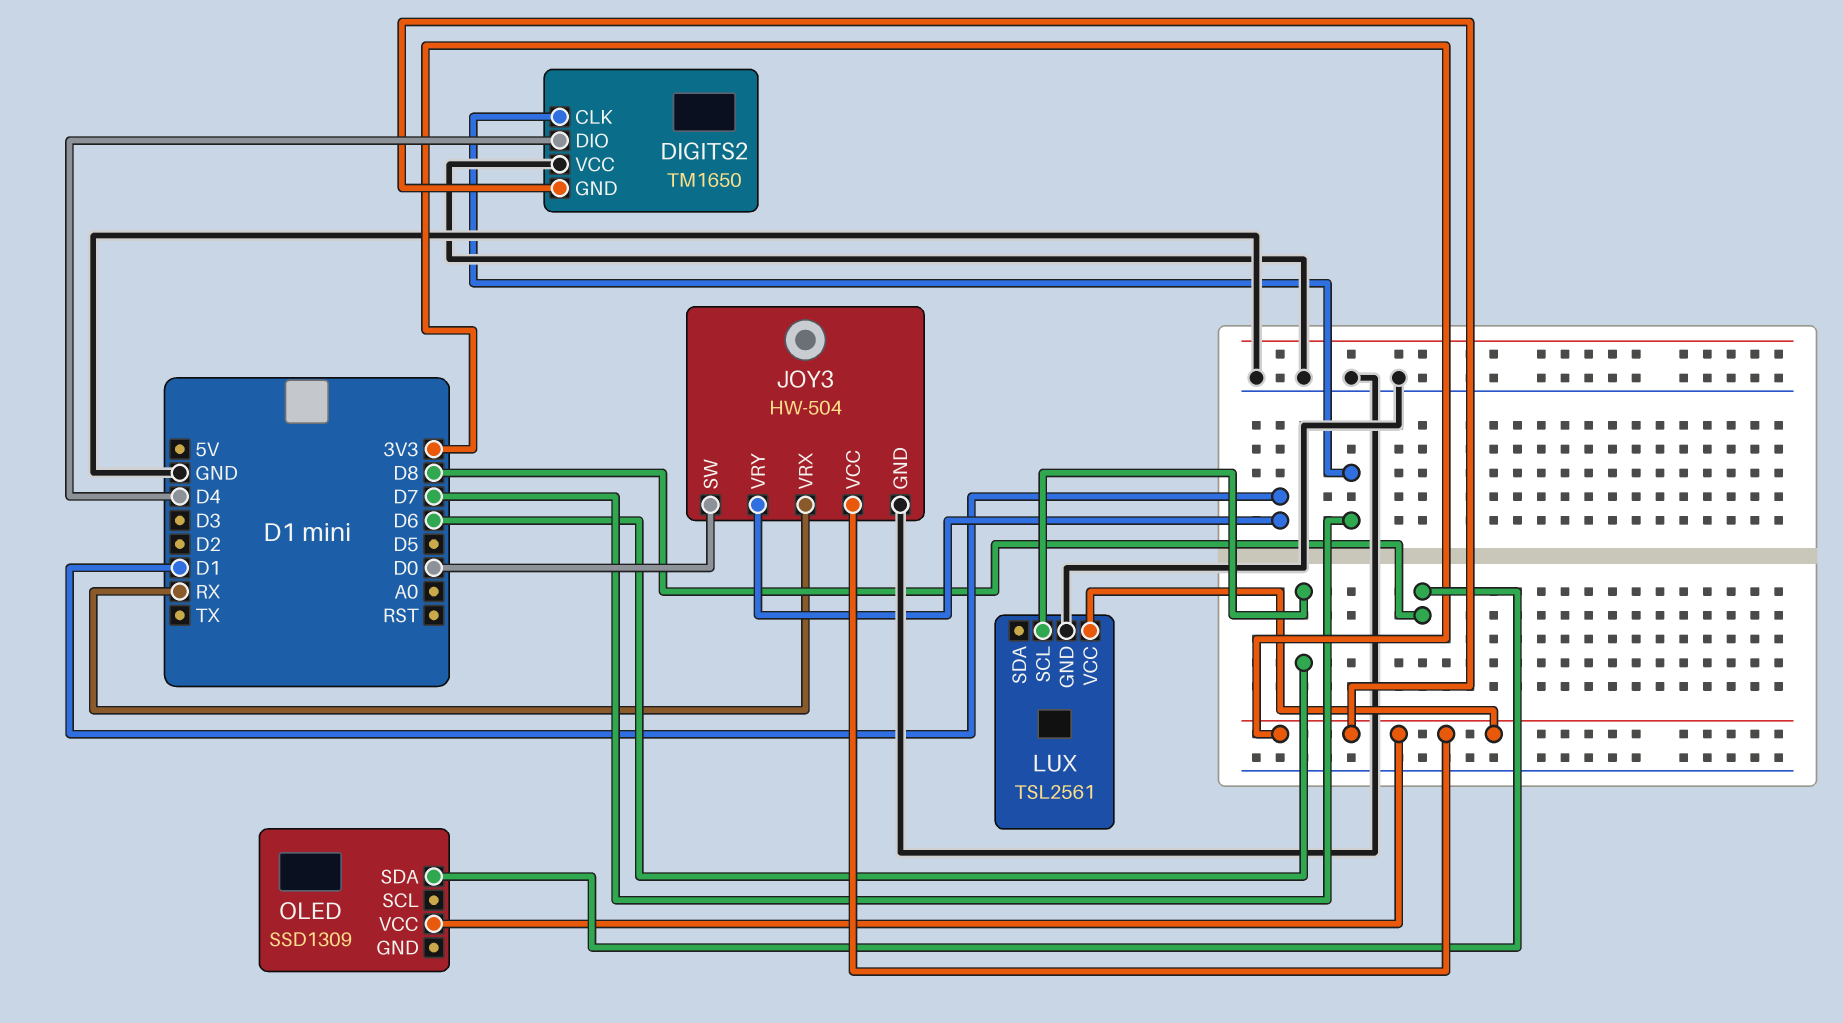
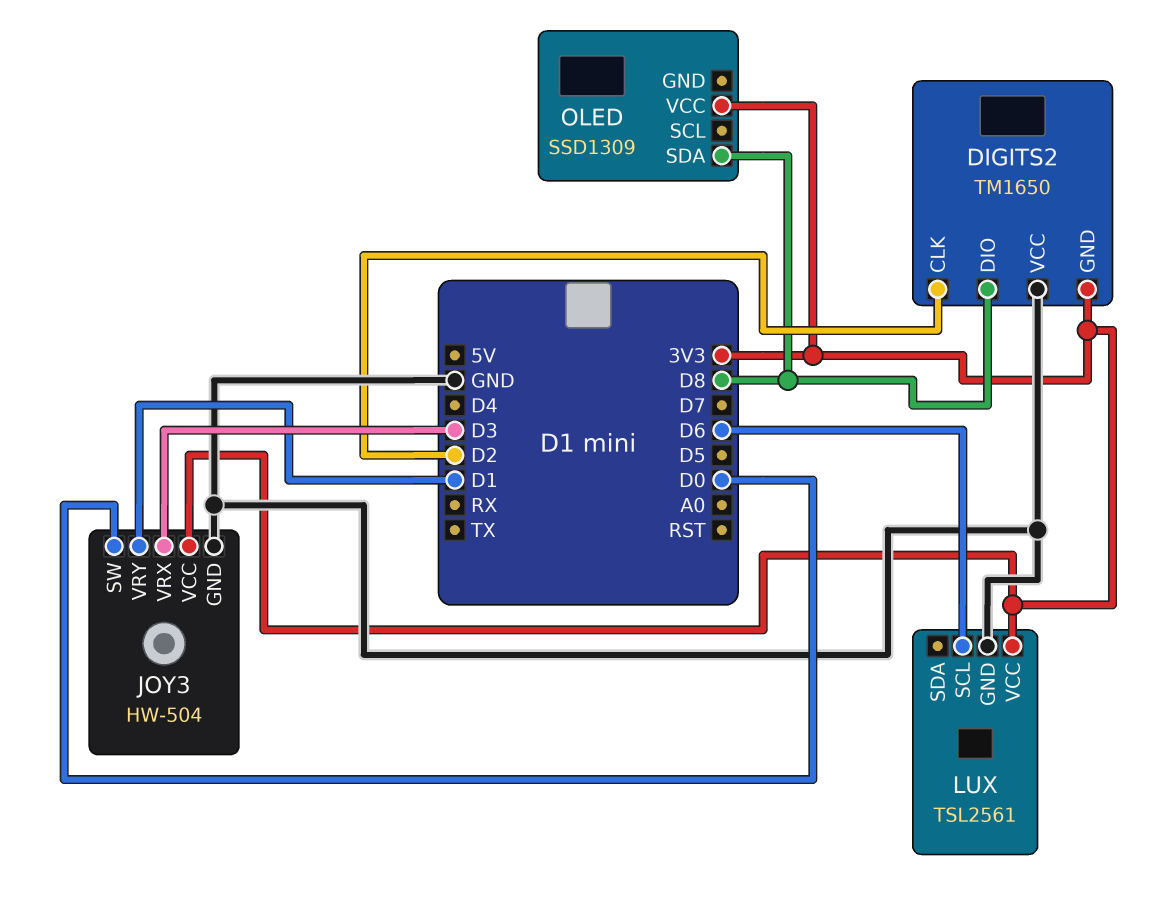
DIGITS2 pin CLK: D7 -> D2
DIGITS2 pin DIO: D4 -> D8
JOY3 pin VRX: RX -> D3

